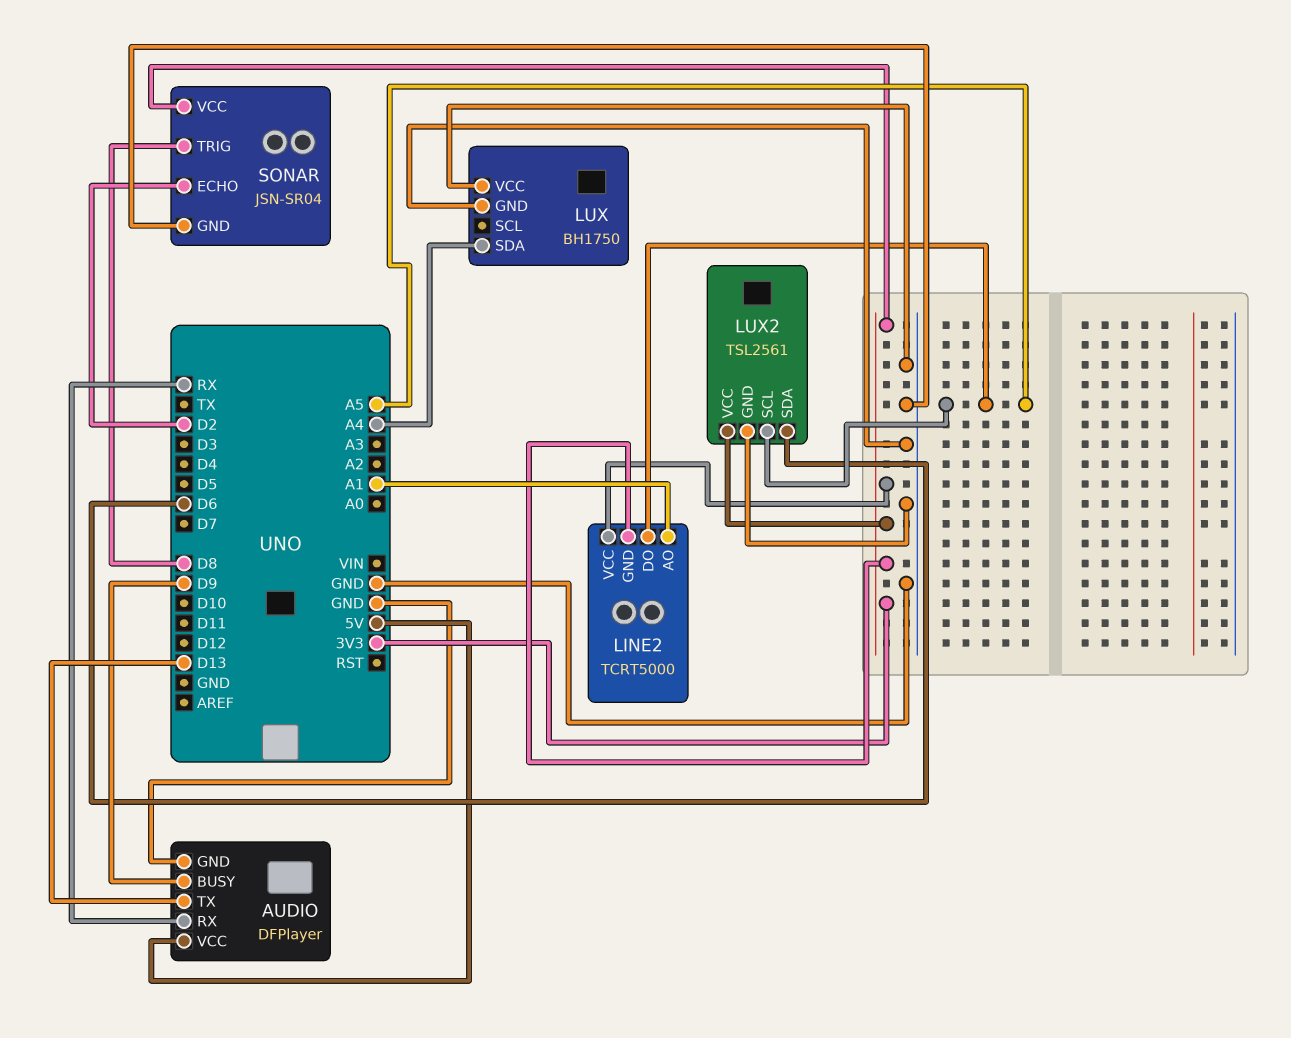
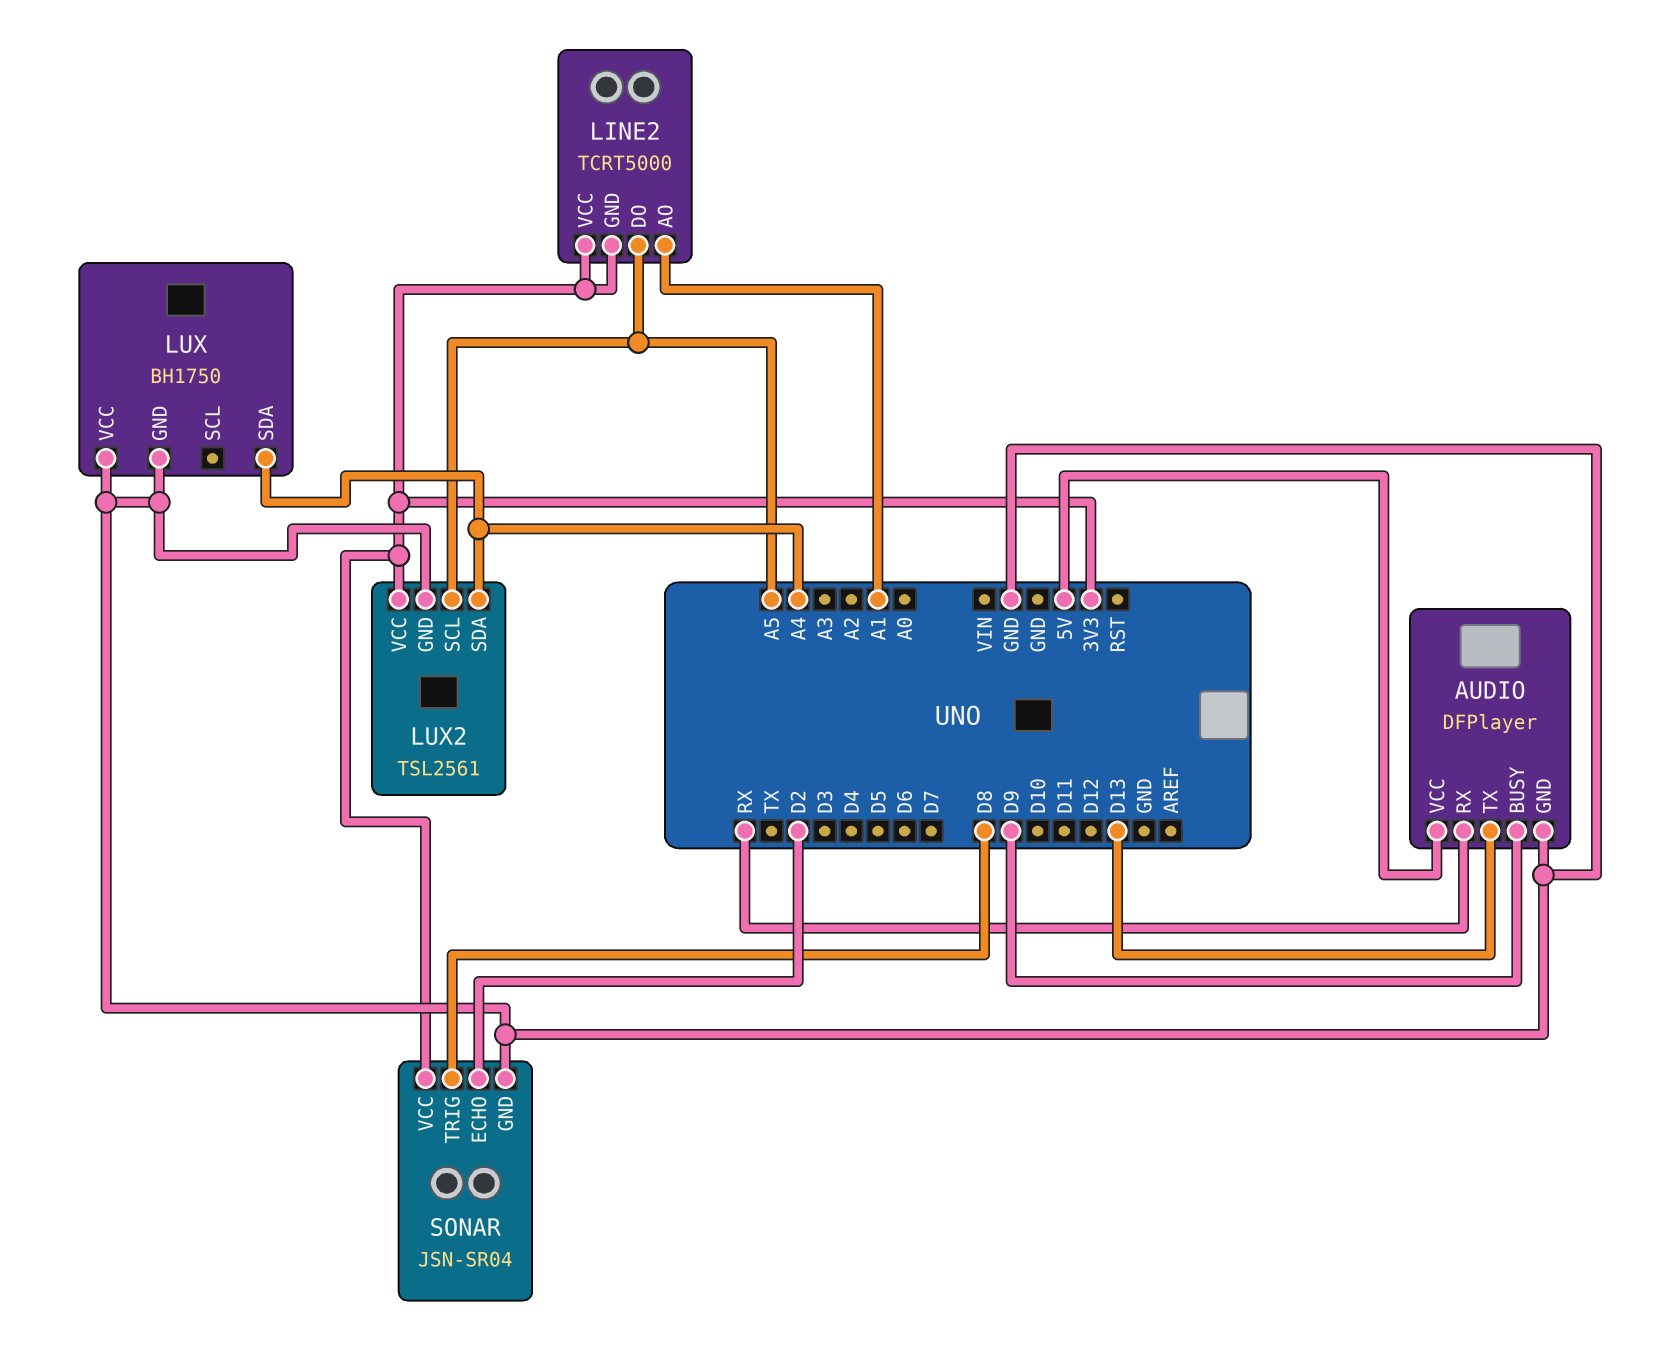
LUX2 pin SDA: D6 -> A4

